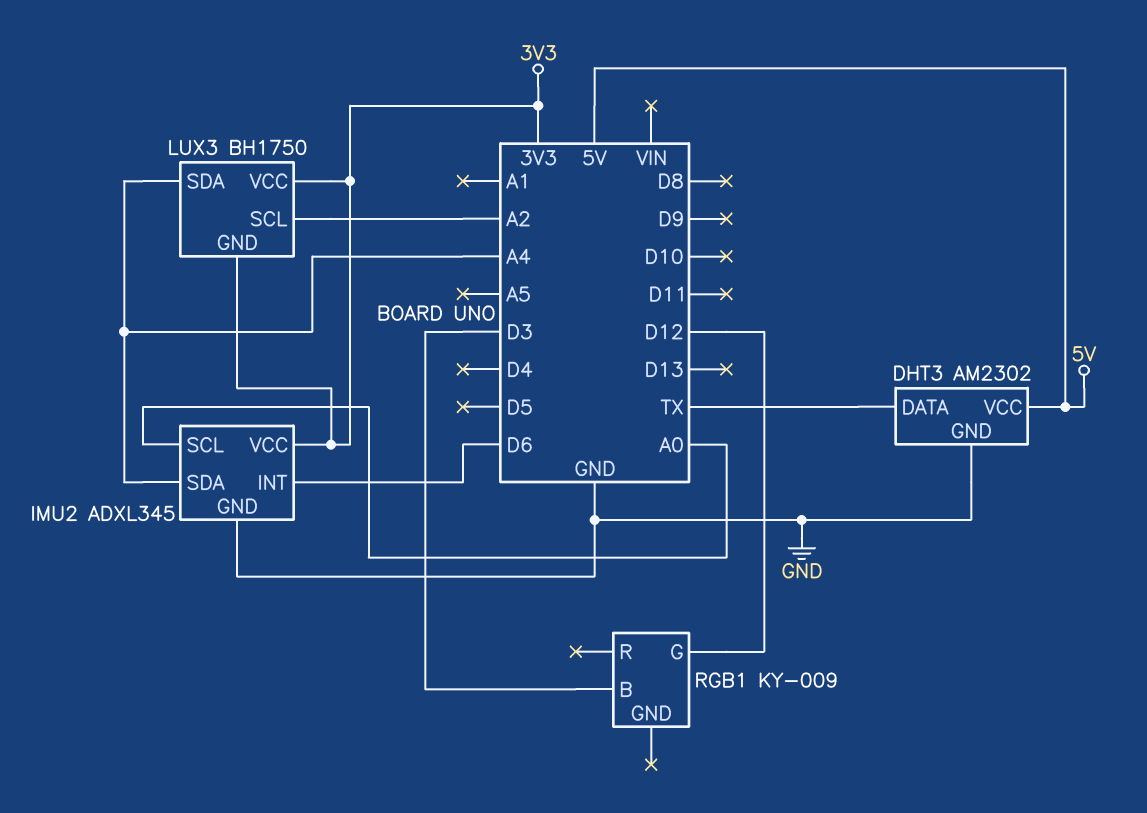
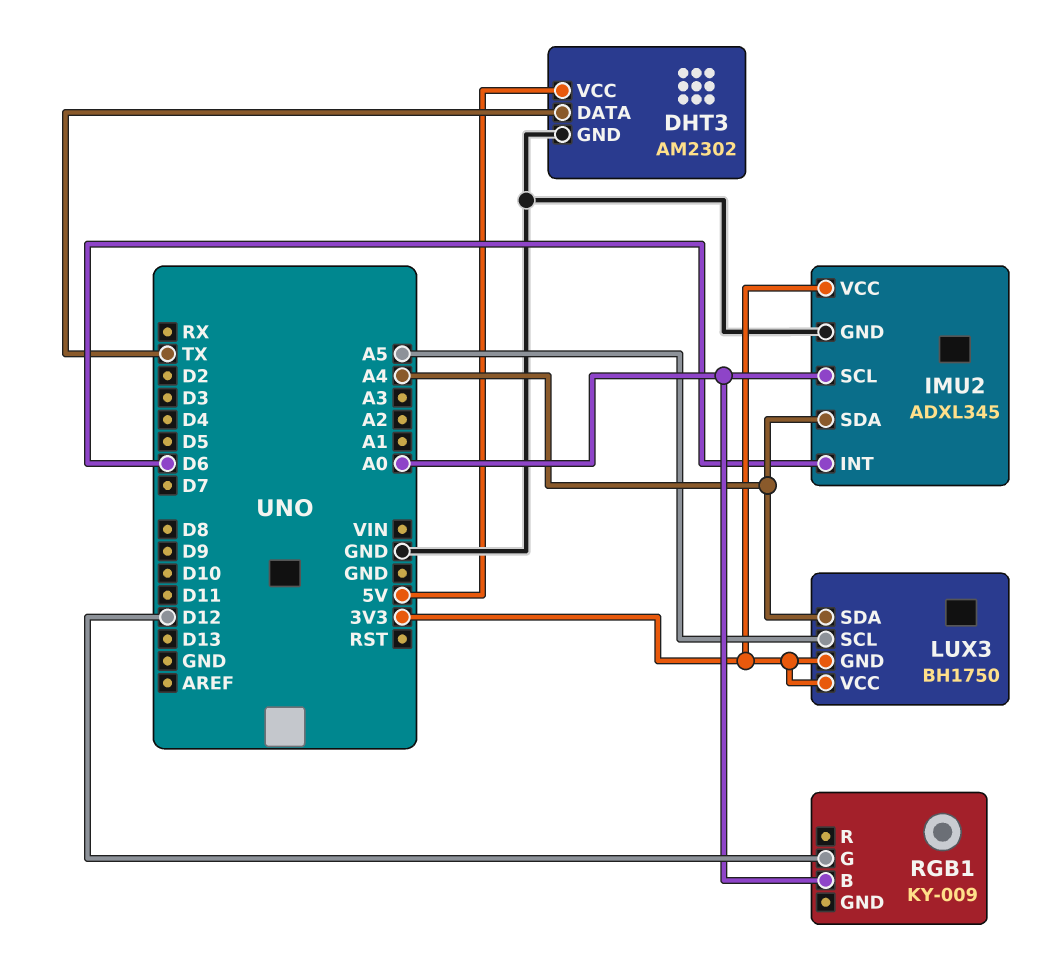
LUX3 pin SCL: A2 -> A5
RGB1 pin B: D3 -> A0

